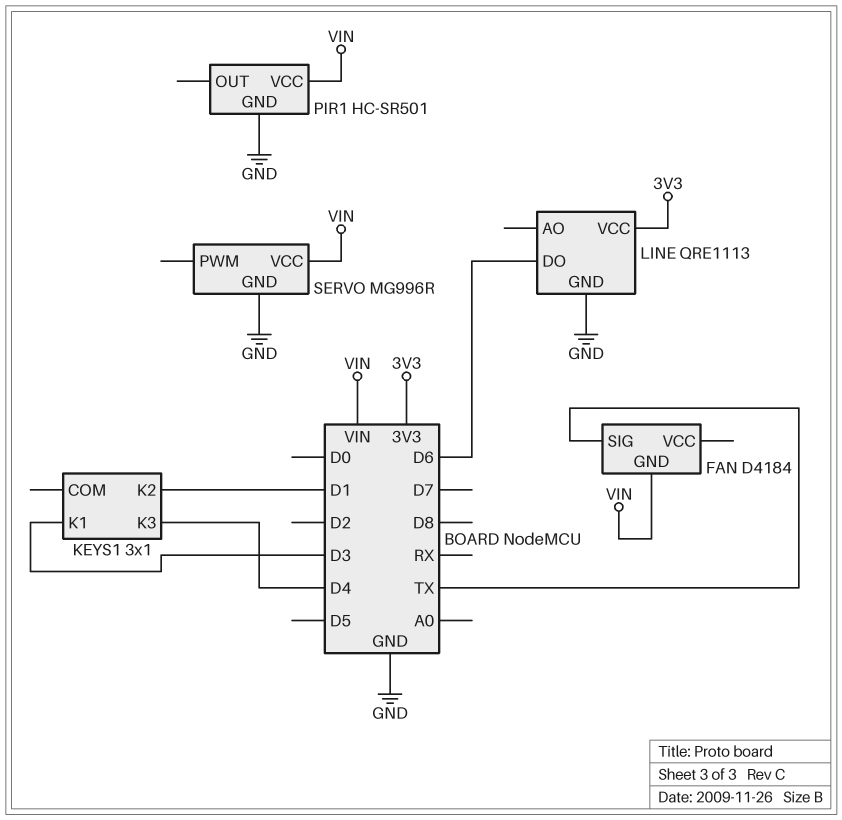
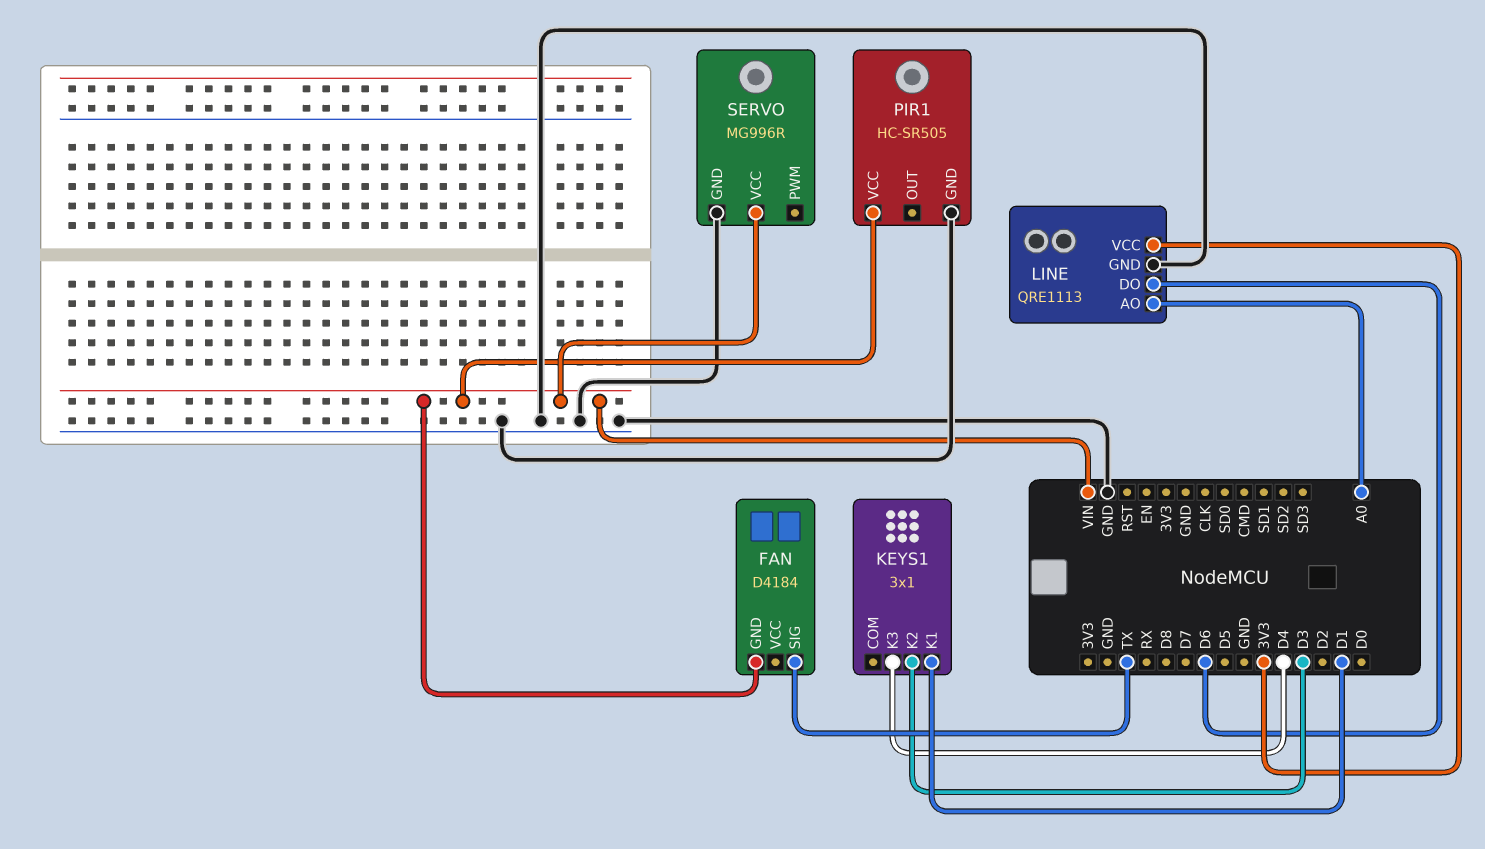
KEYS1 pin K1: D3 -> D1
KEYS1 pin K2: D1 -> D3
LINE pin AO: none -> A0
PIR1: HC-SR501 -> HC-SR505

